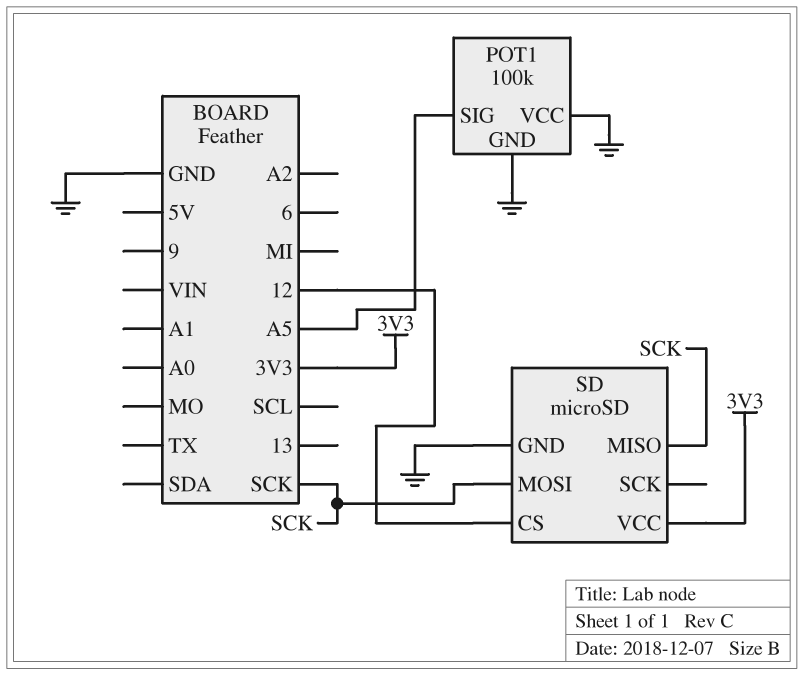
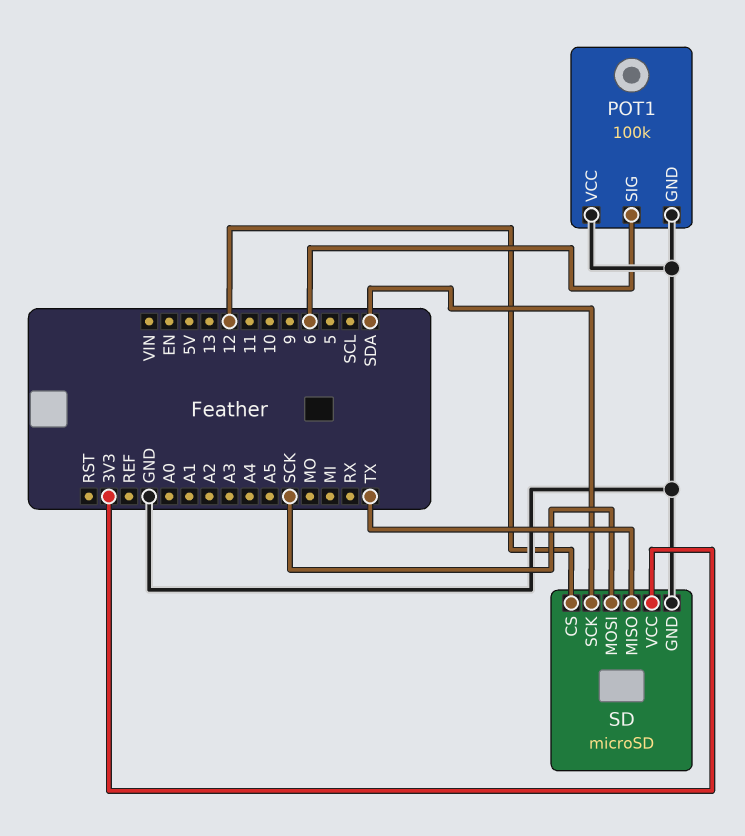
POT1 pin SIG: A5 -> 6
SD pin MISO: SCK -> TX
SD pin SCK: none -> SDA

